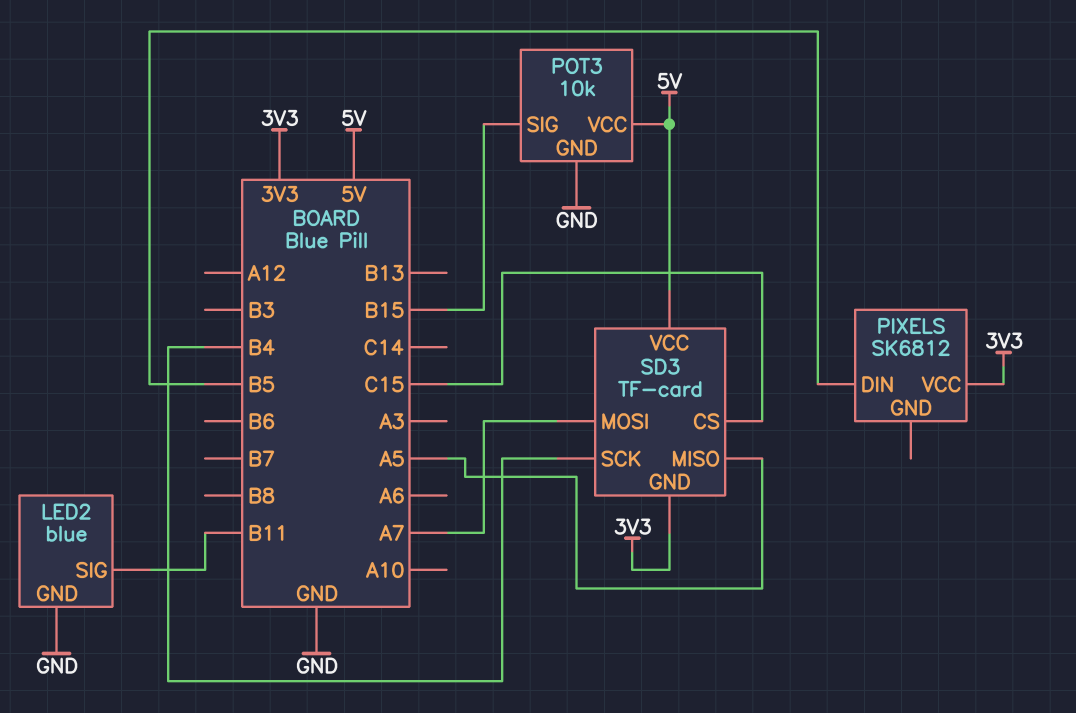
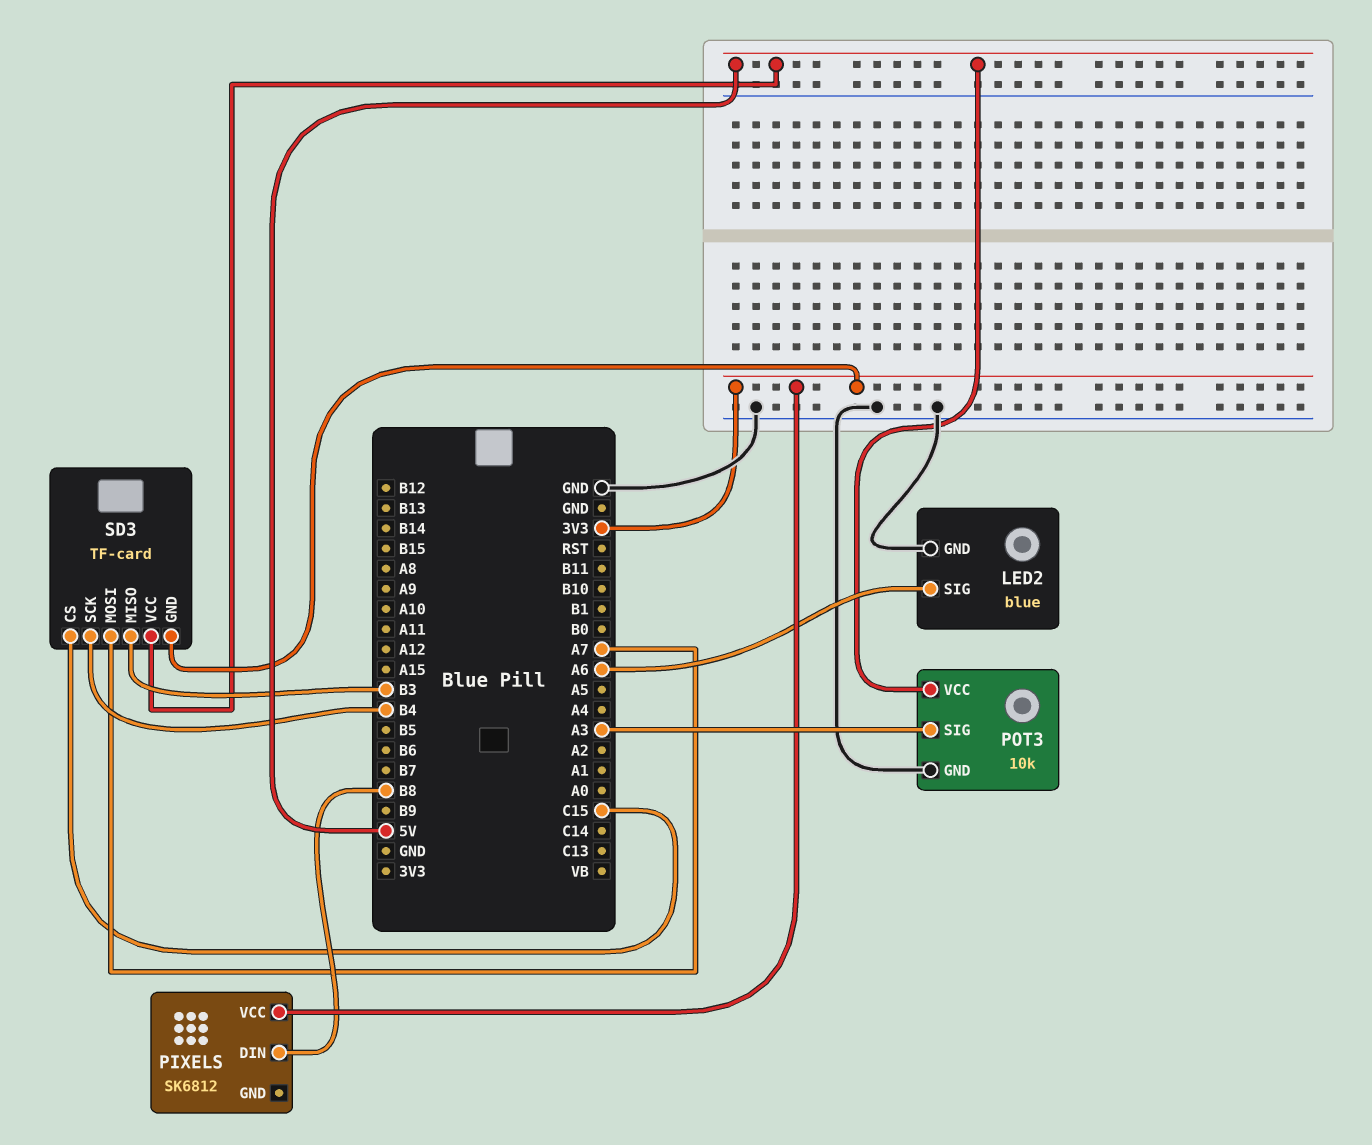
LED2 pin SIG: B11 -> A6
PIXELS pin DIN: B5 -> B8
POT3 pin SIG: B15 -> A3
SD3 pin MISO: A5 -> B3

